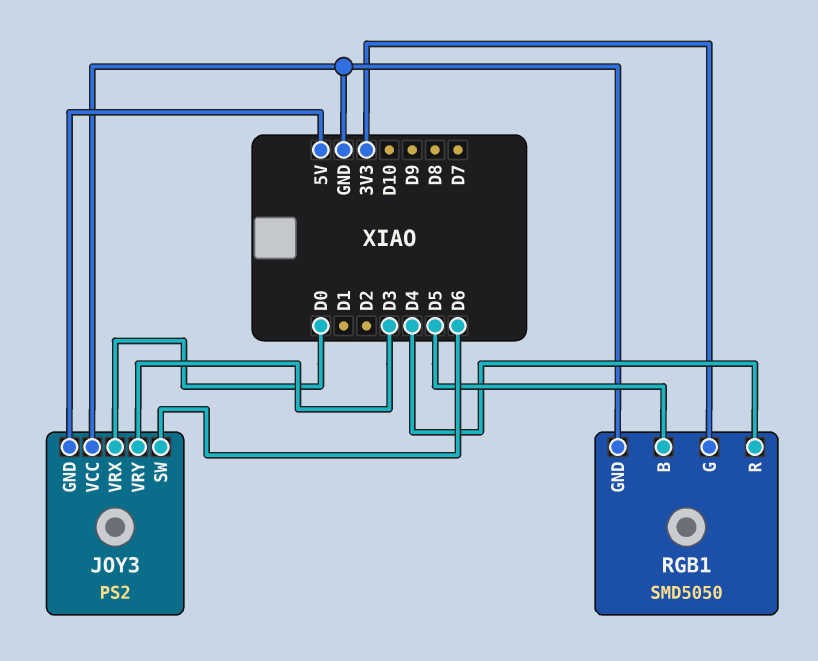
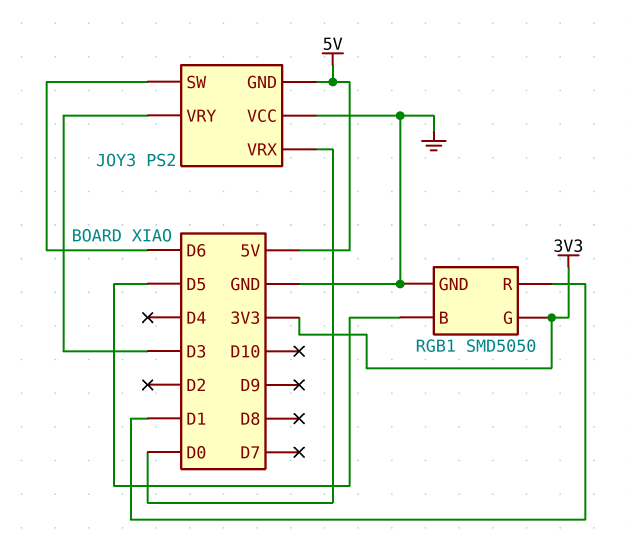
RGB1 pin R: D4 -> D1

